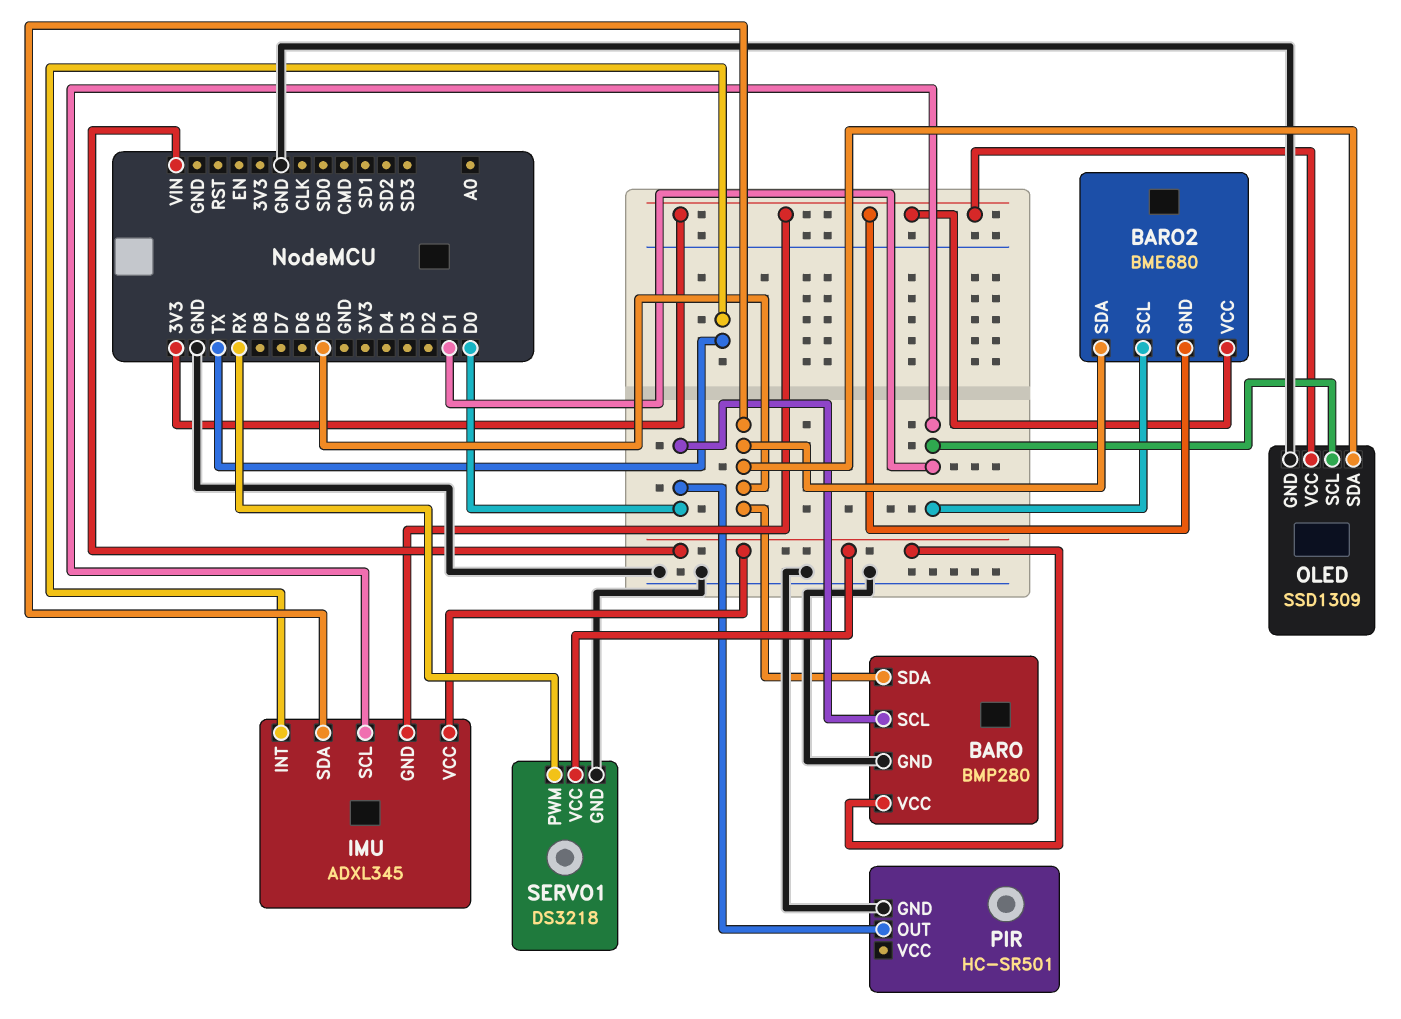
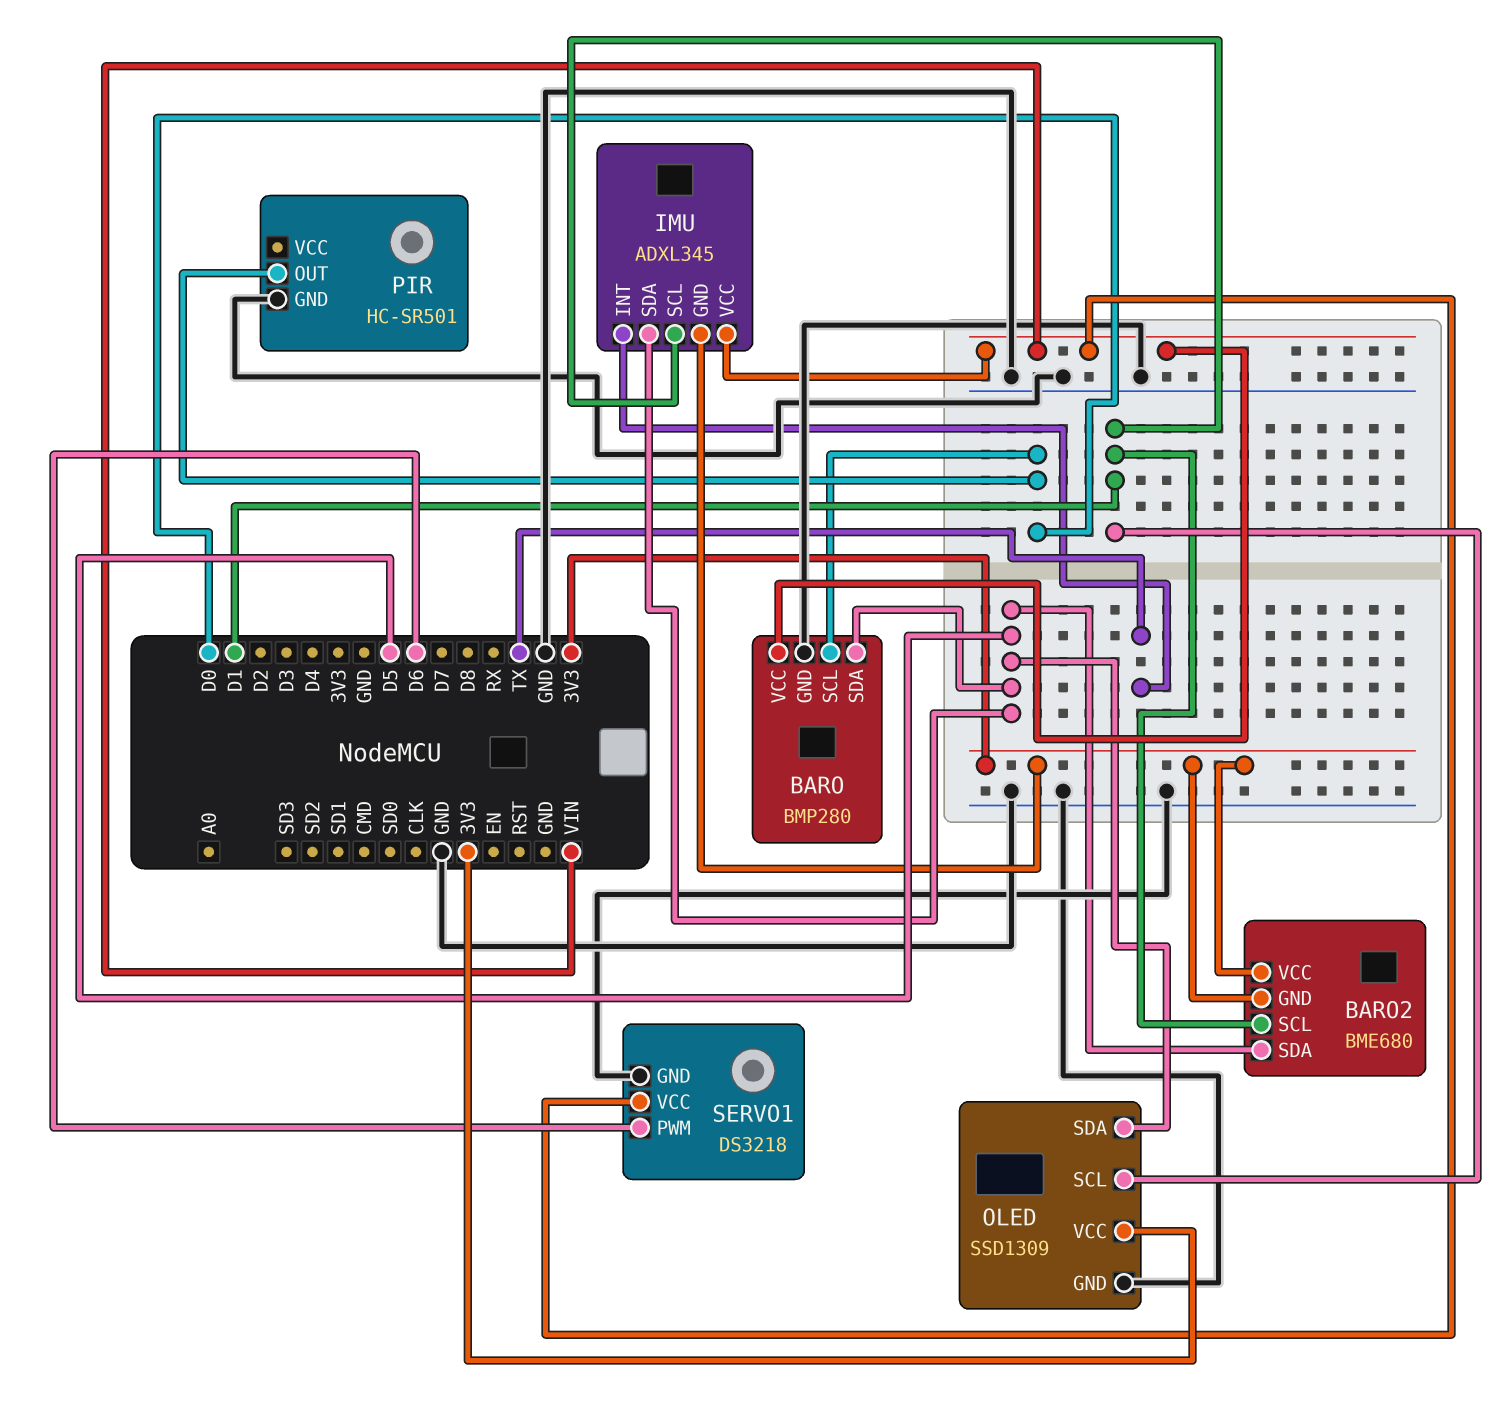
SERVO1 pin PWM: RX -> D6

